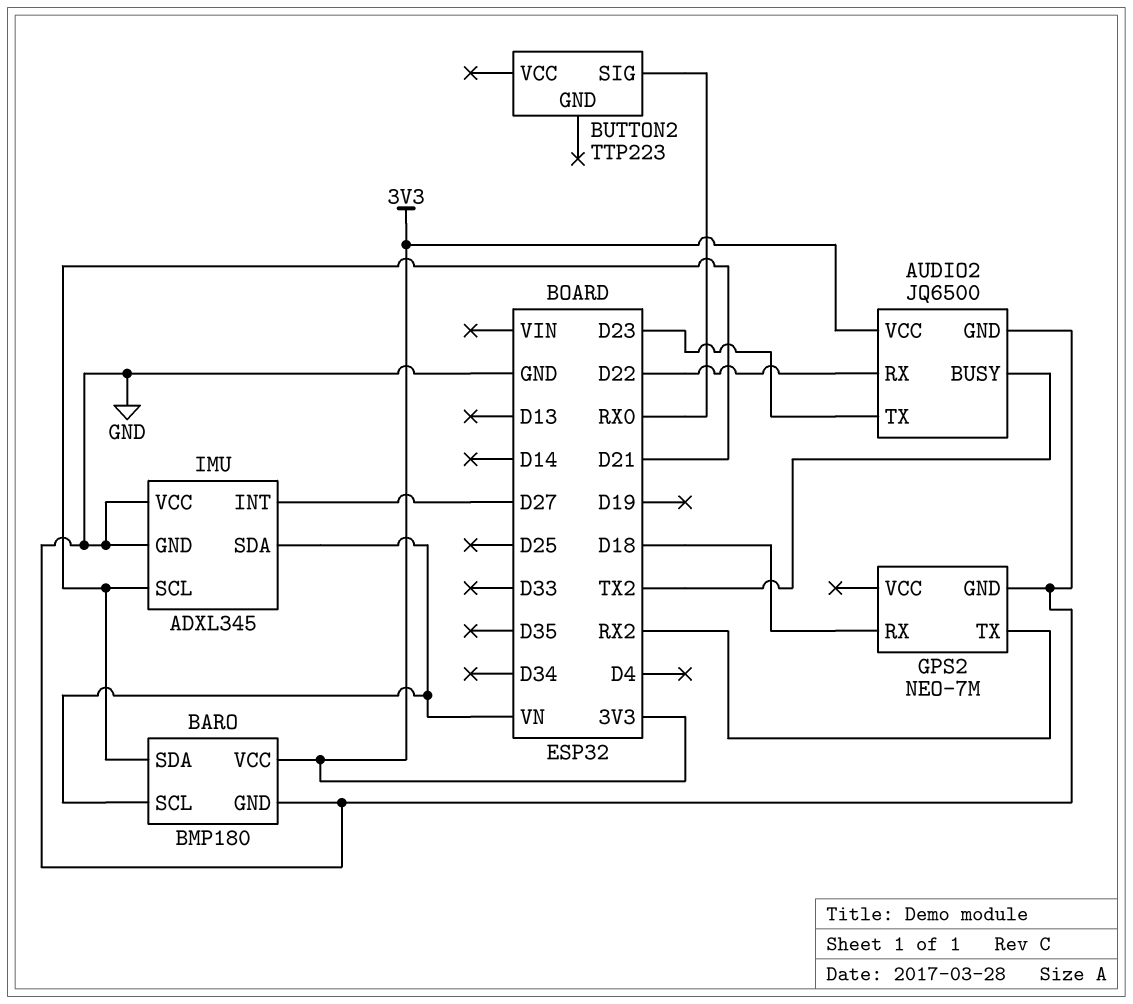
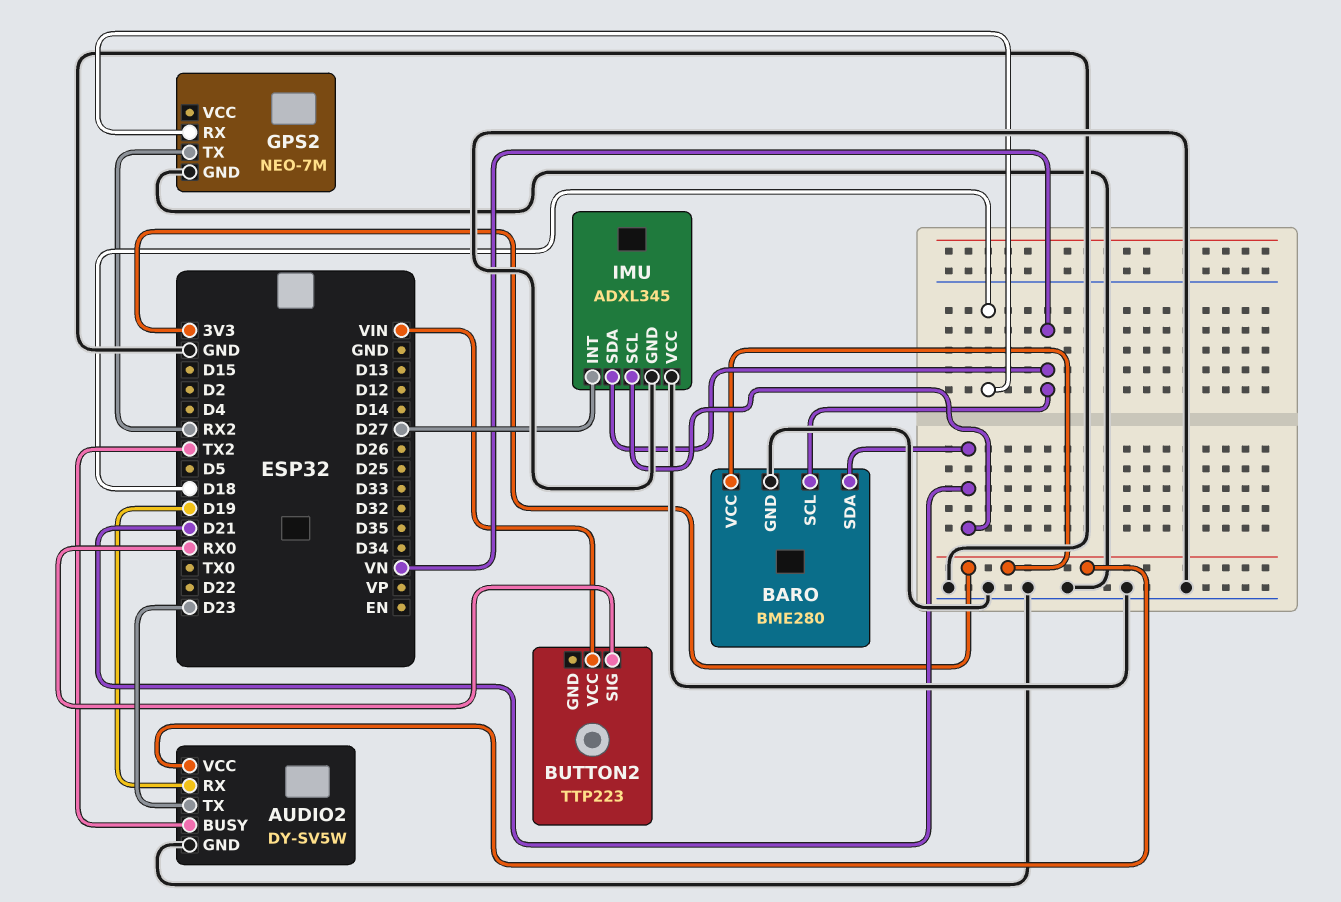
AUDIO2: JQ6500 -> DY-SV5W
AUDIO2 pin RX: D22 -> D19
BARO: BMP180 -> BME280
BUTTON2 pin VCC: none -> VIN

